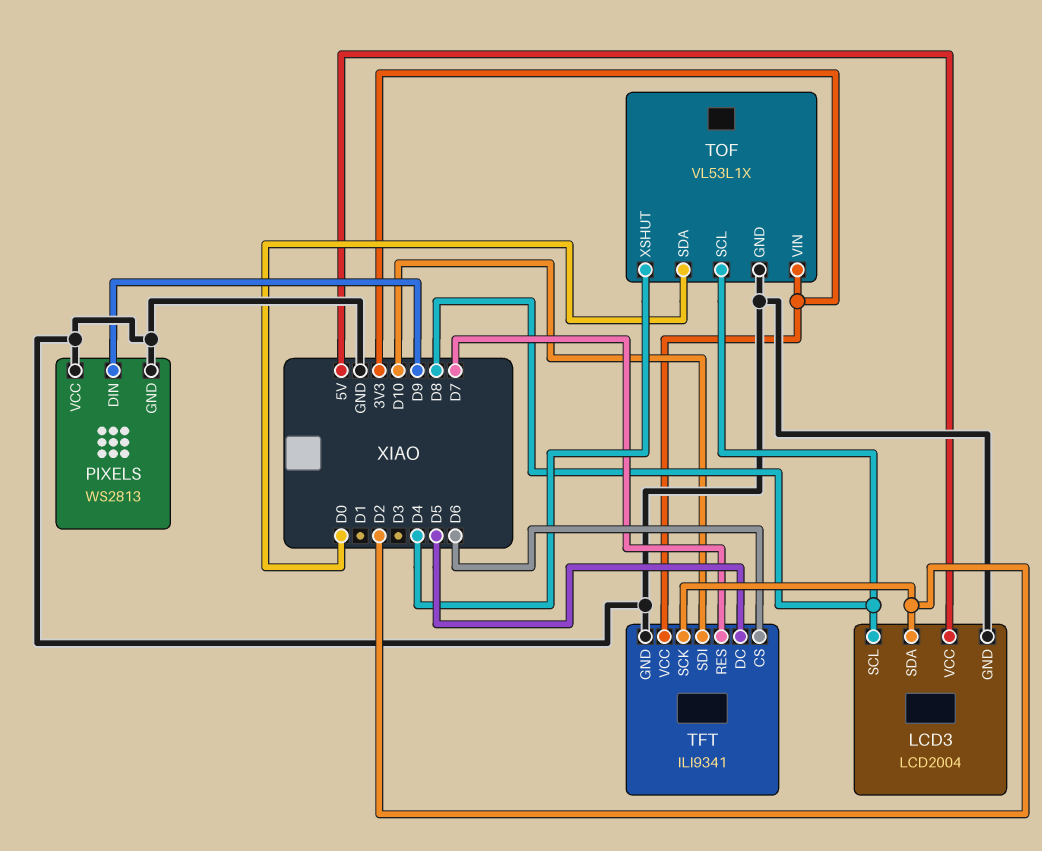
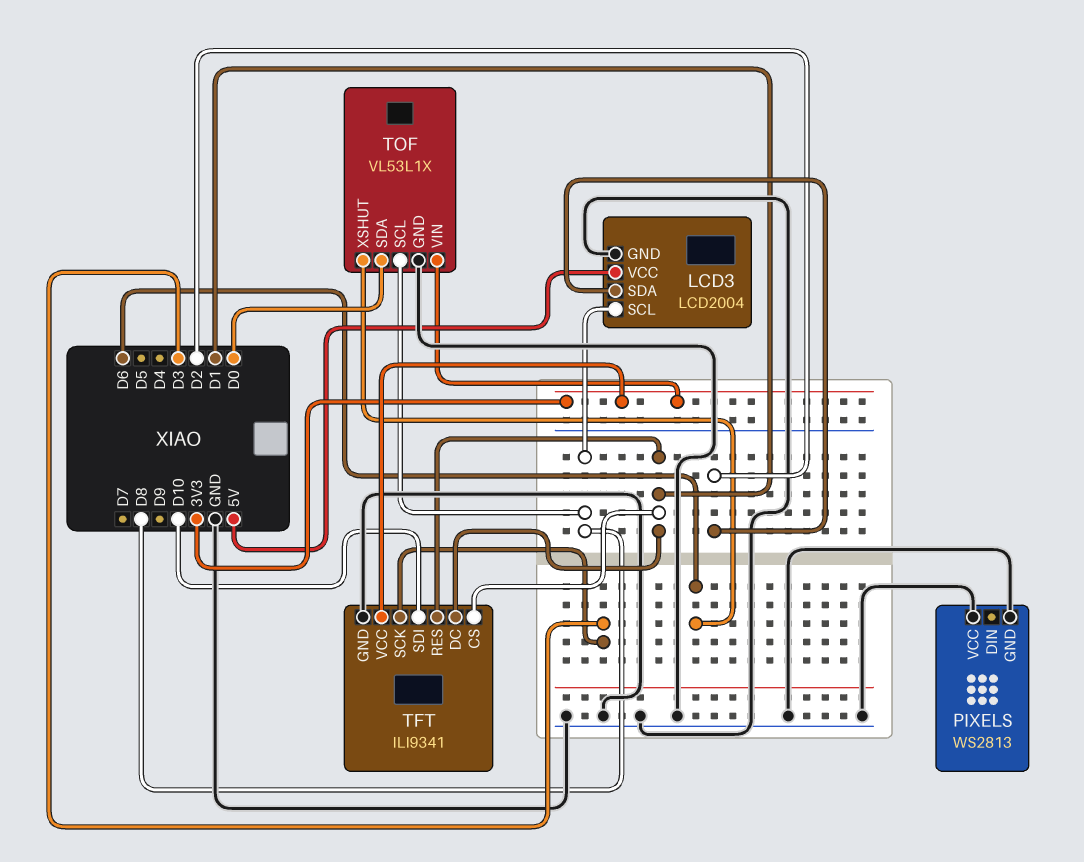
PIXELS pin DIN: D9 -> none
TFT pin CS: D6 -> D1
TFT pin DC: D5 -> D1
TFT pin RES: D7 -> D1
TFT pin SCK: D2 -> D3
TOF pin XSHUT: D4 -> D6

